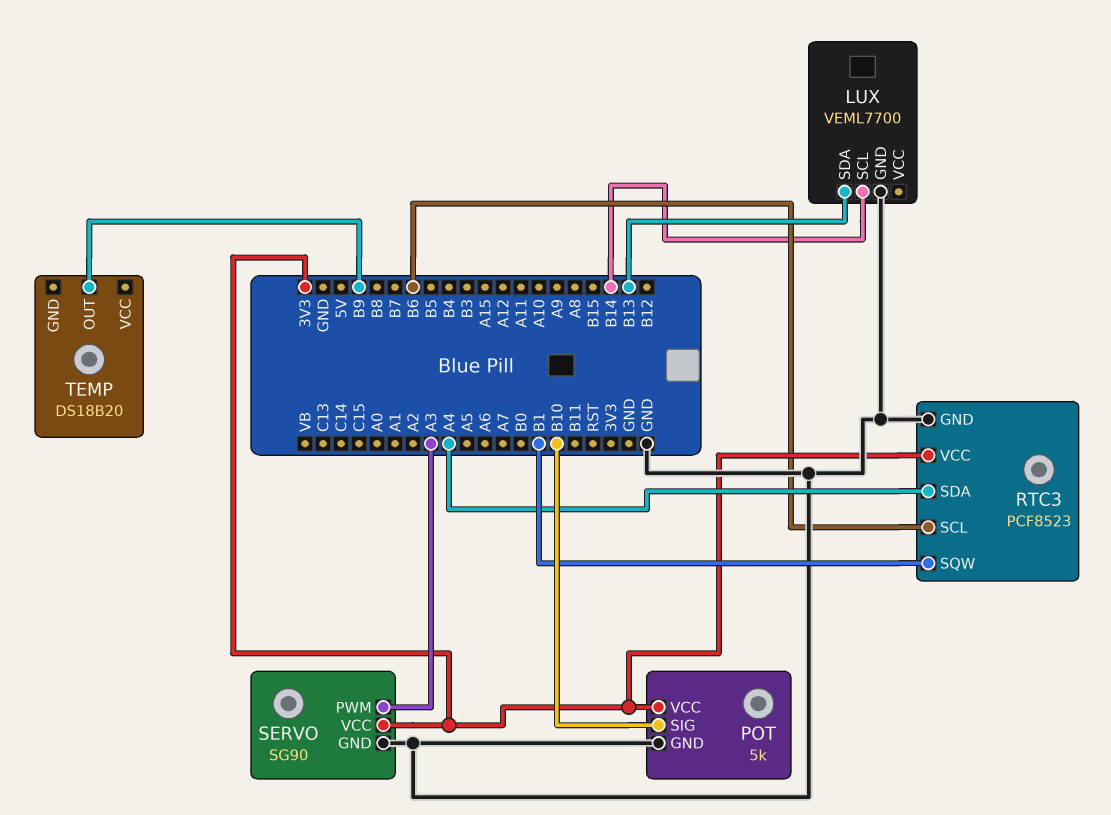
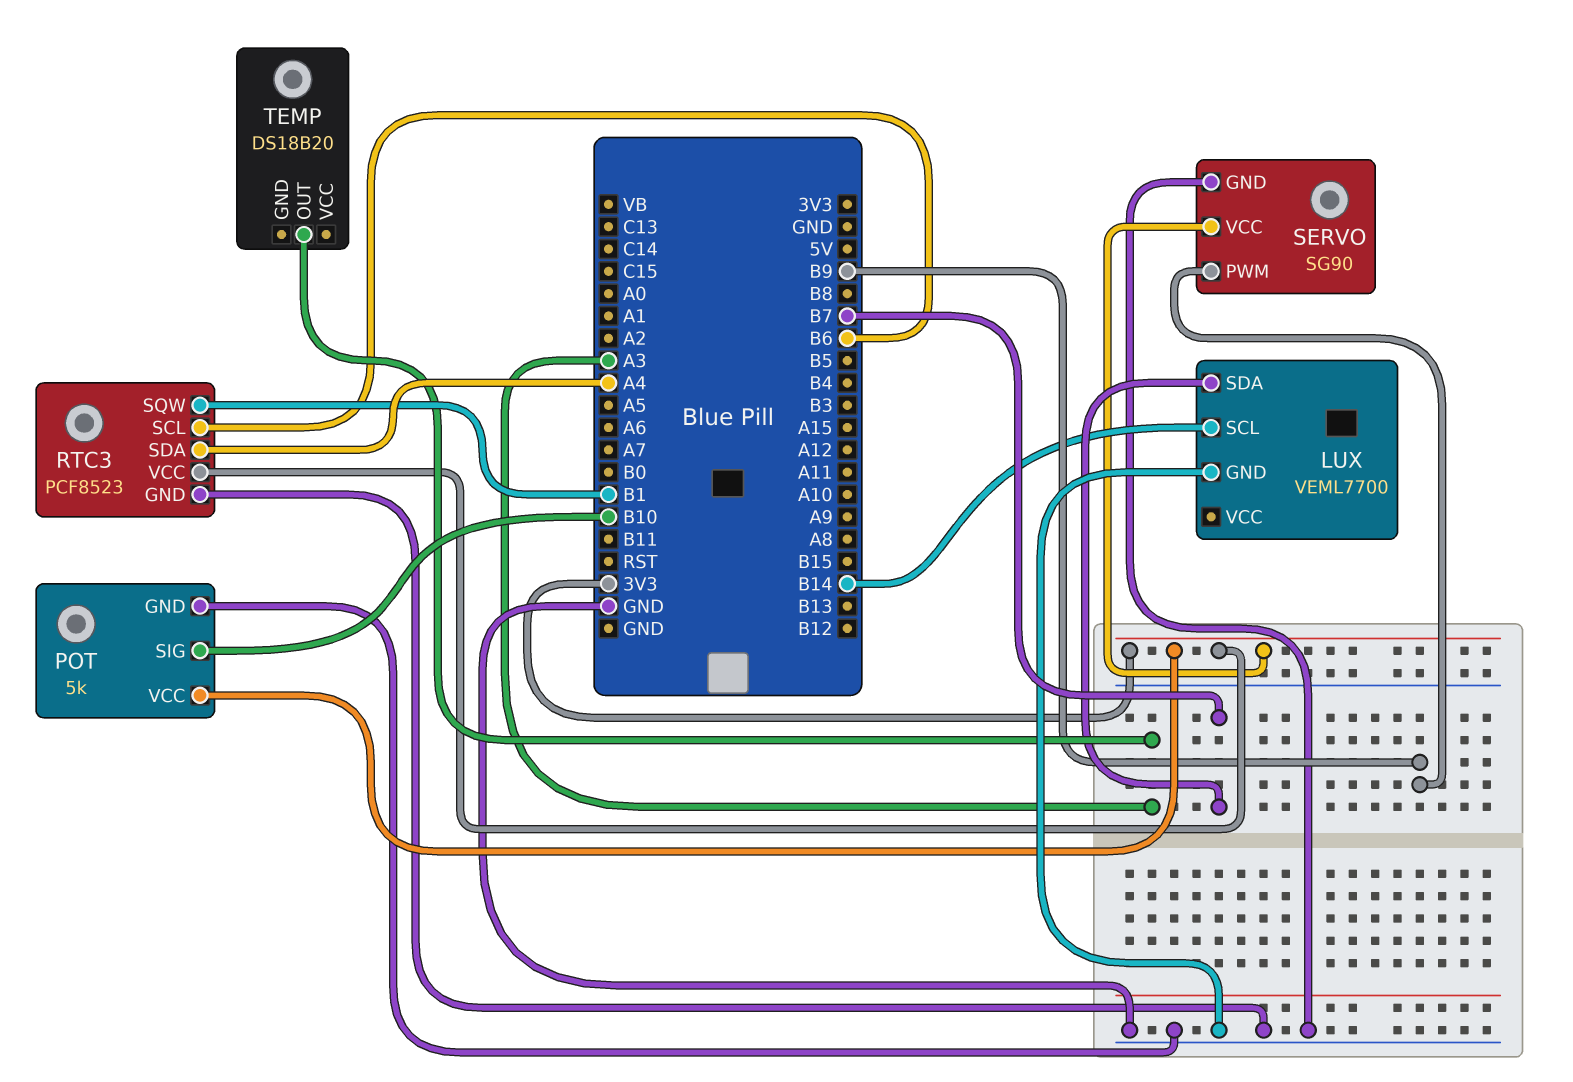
LUX pin SDA: B13 -> B7
SERVO pin PWM: A3 -> B9
TEMP pin OUT: B9 -> A3

